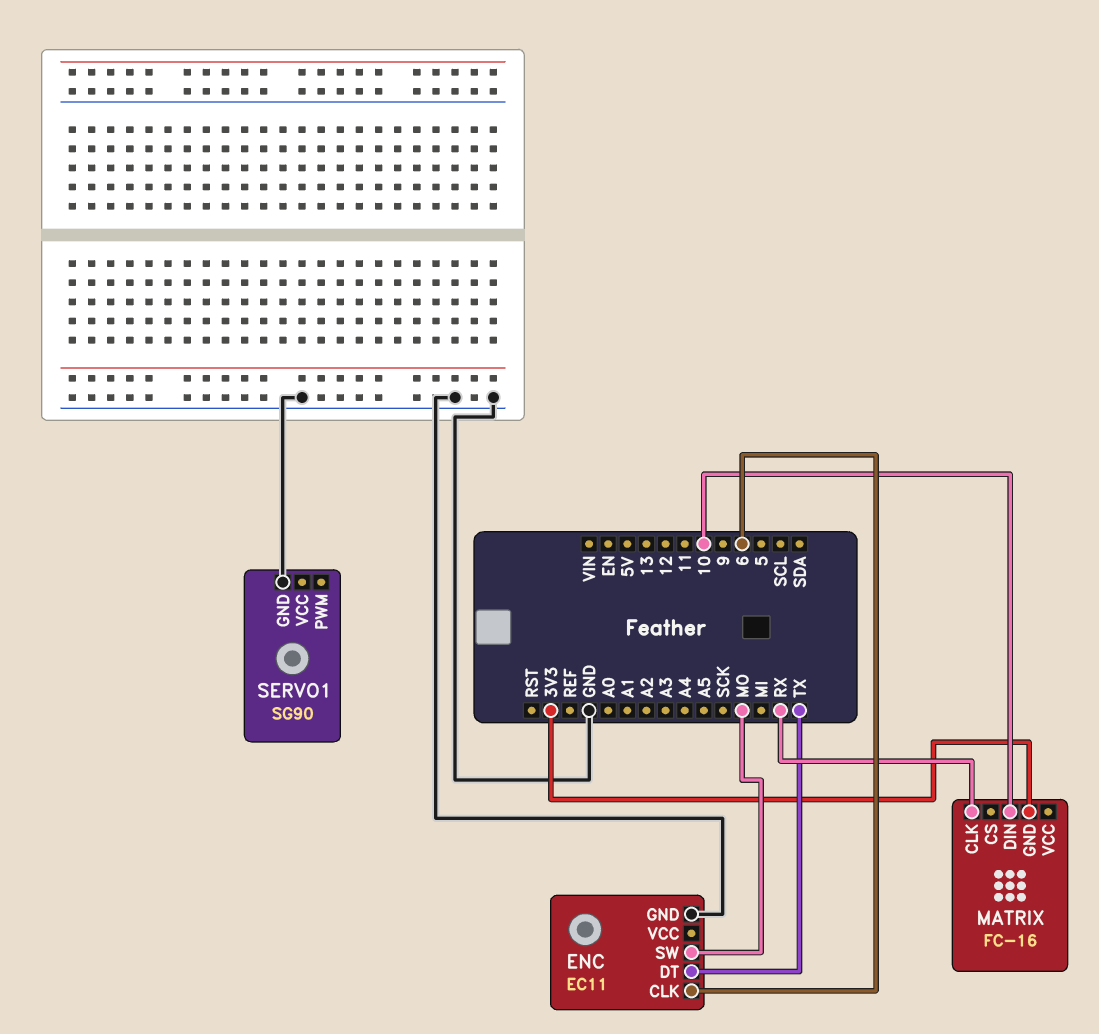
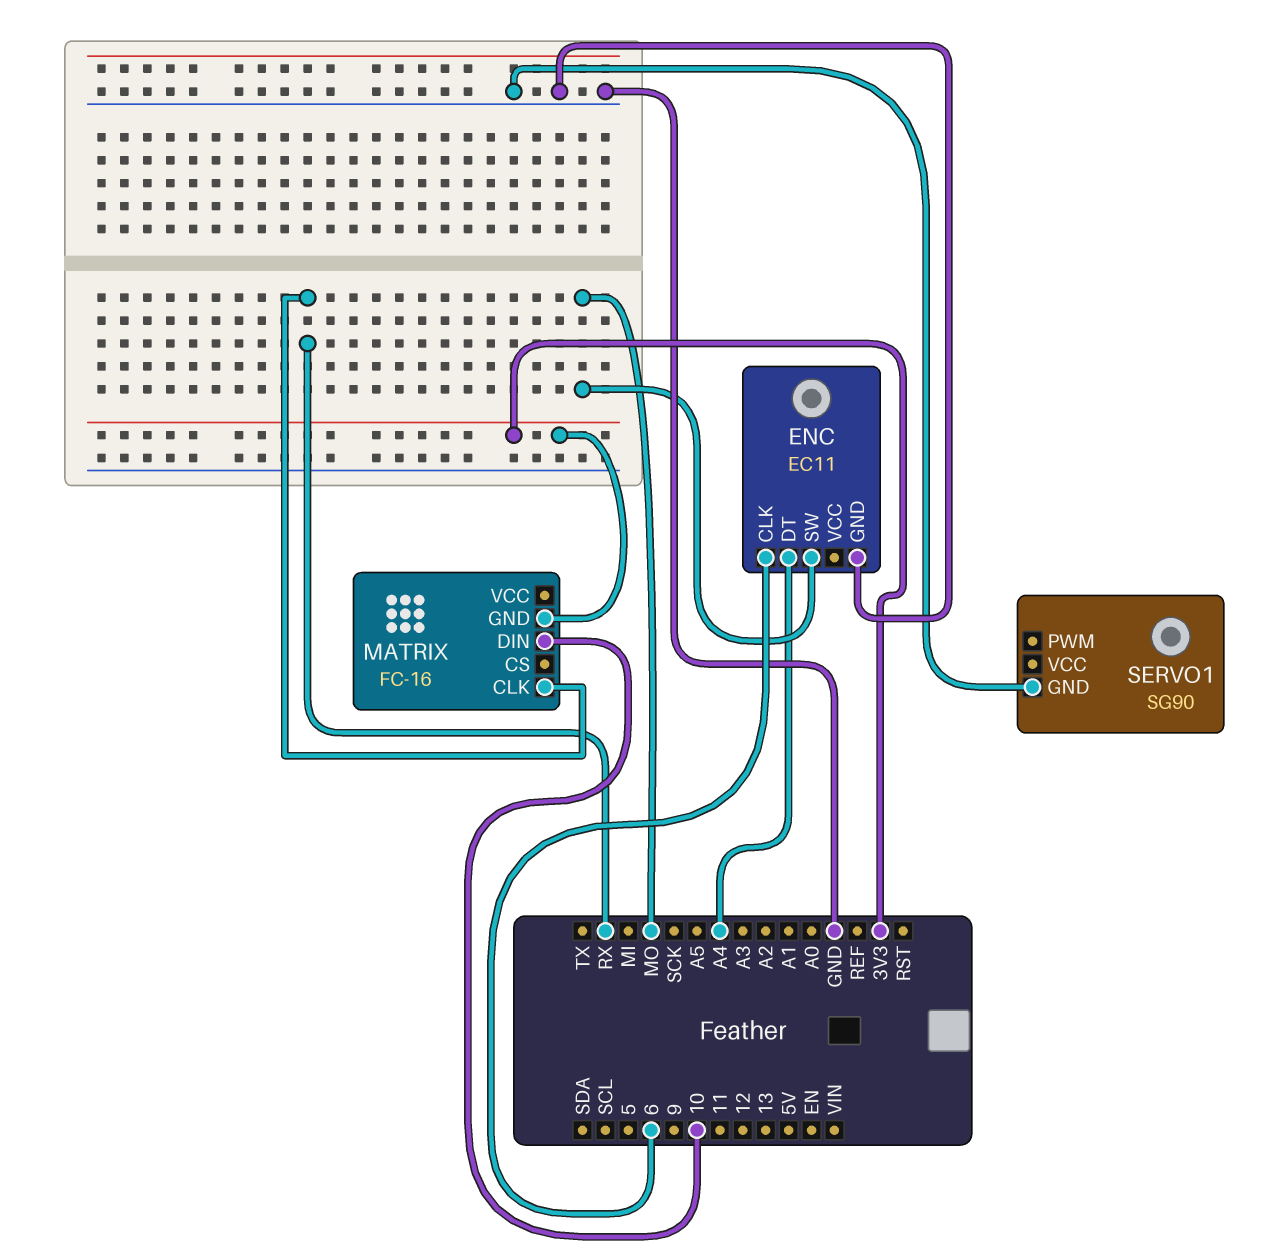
ENC pin DT: TX -> A4

